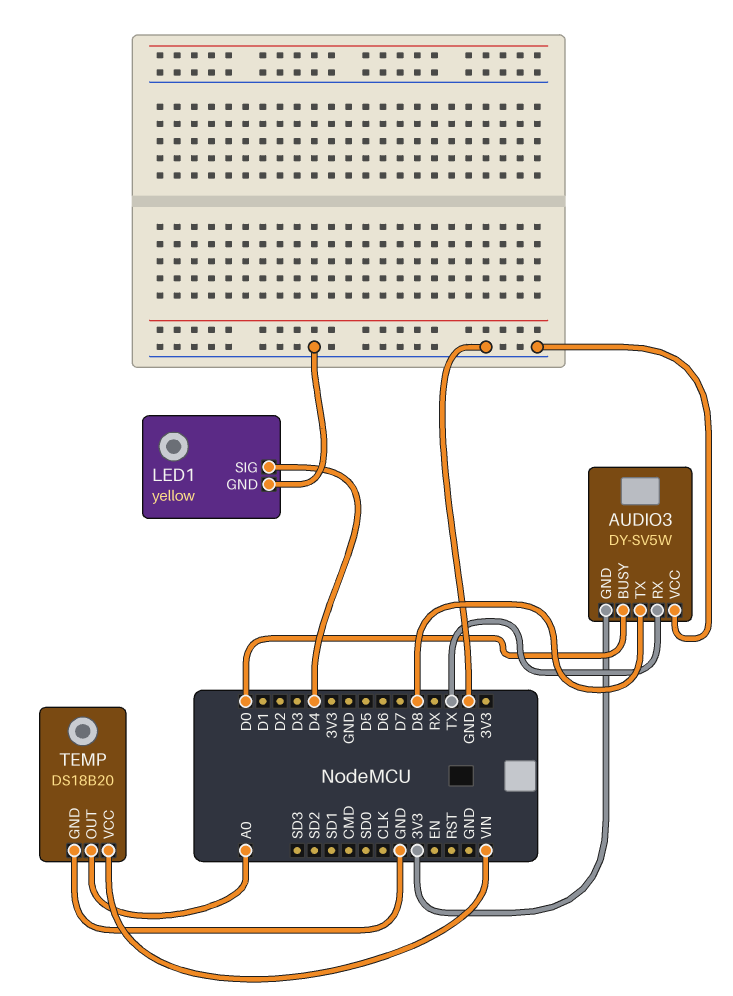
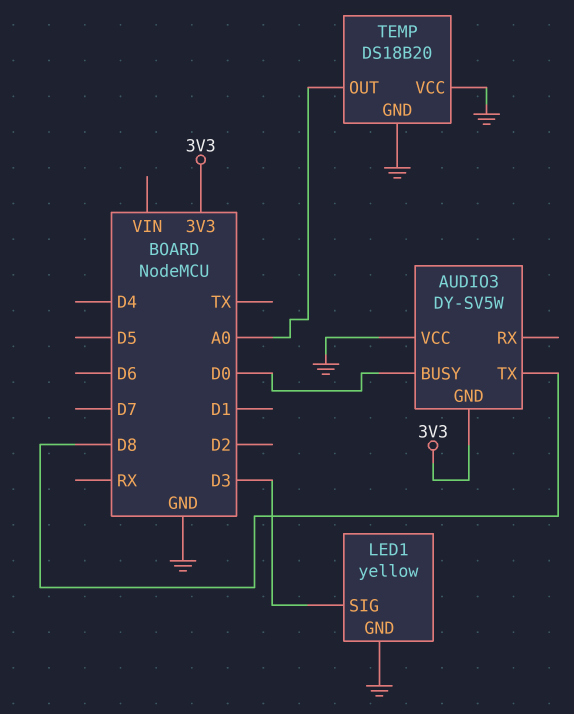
AUDIO3 pin RX: TX -> none
LED1 pin SIG: D4 -> D3
TEMP pin VCC: VIN -> GND

